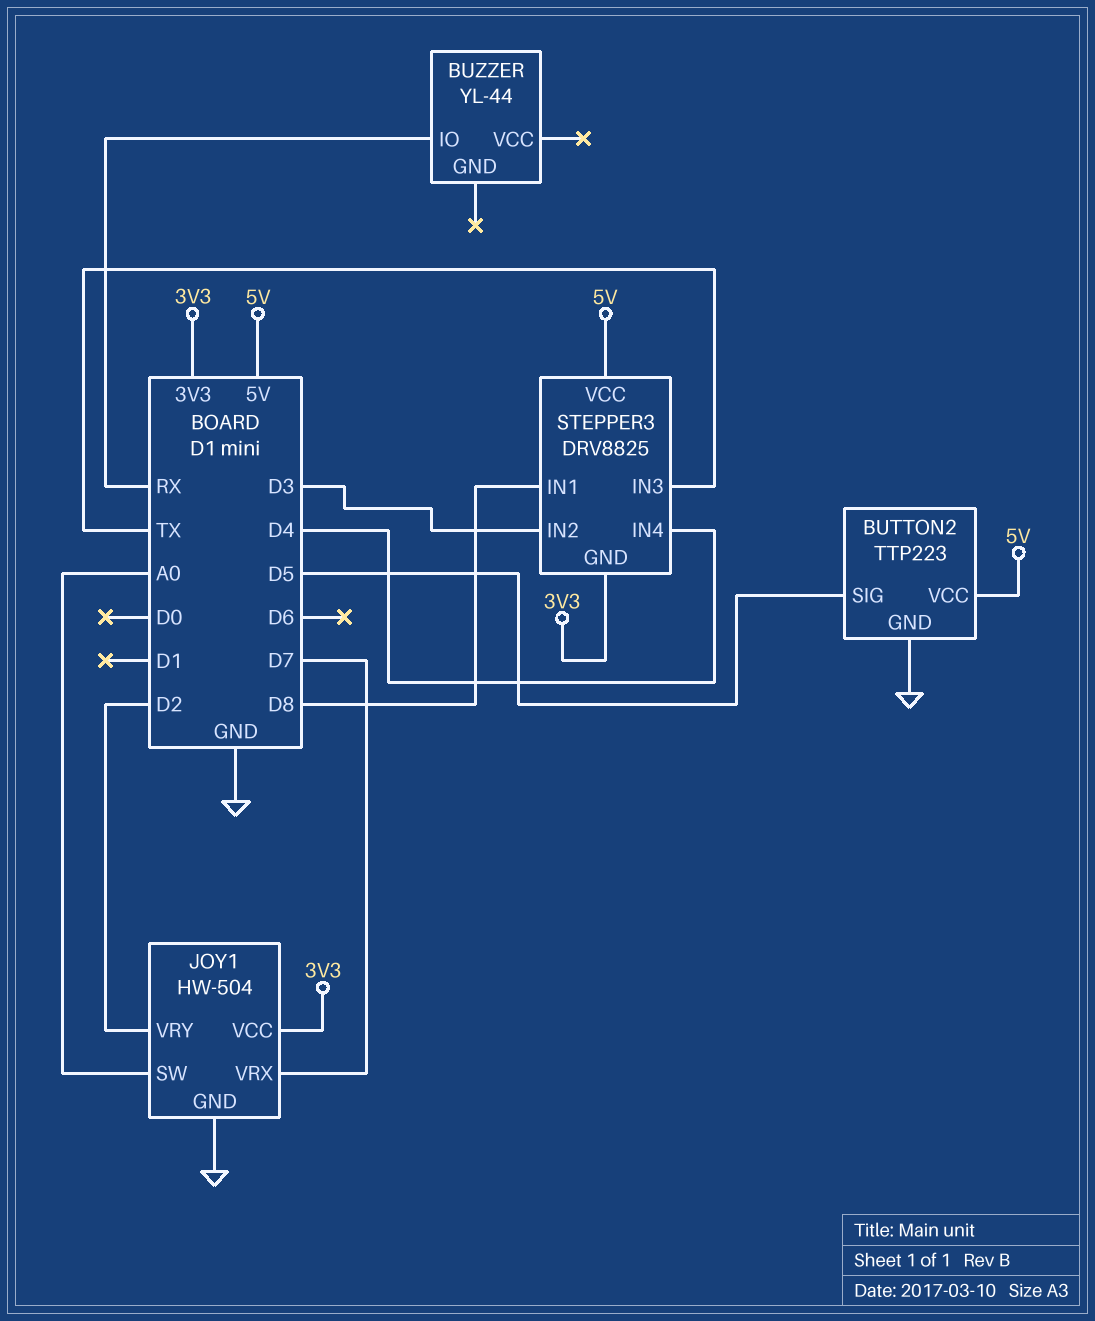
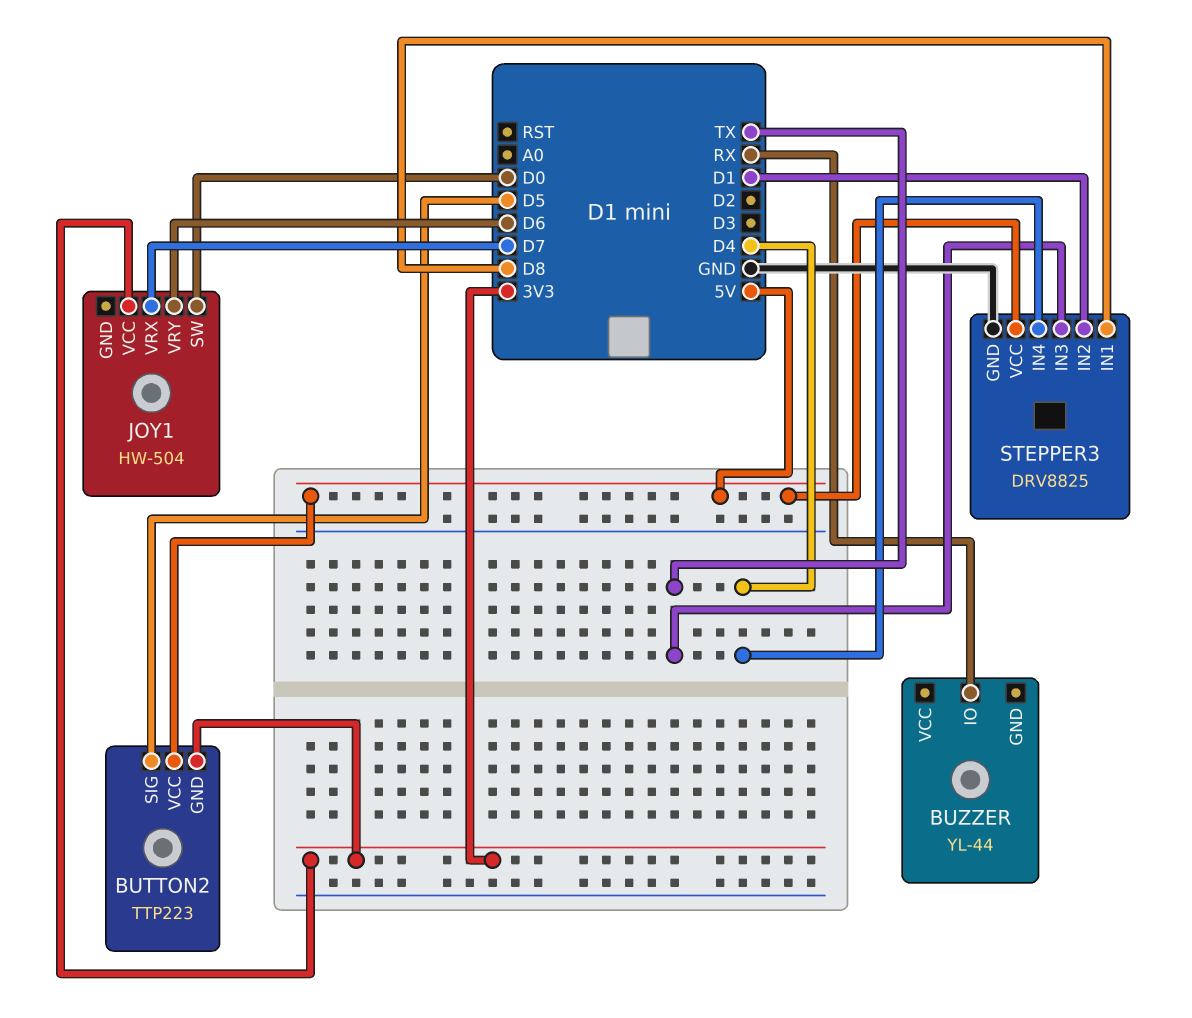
BUTTON2 pin GND: GND -> 3V3
JOY1 pin GND: GND -> none
JOY1 pin SW: A0 -> D0
JOY1 pin VRY: D2 -> D6
STEPPER3 pin GND: 3V3 -> GND
STEPPER3 pin IN2: D3 -> D1

